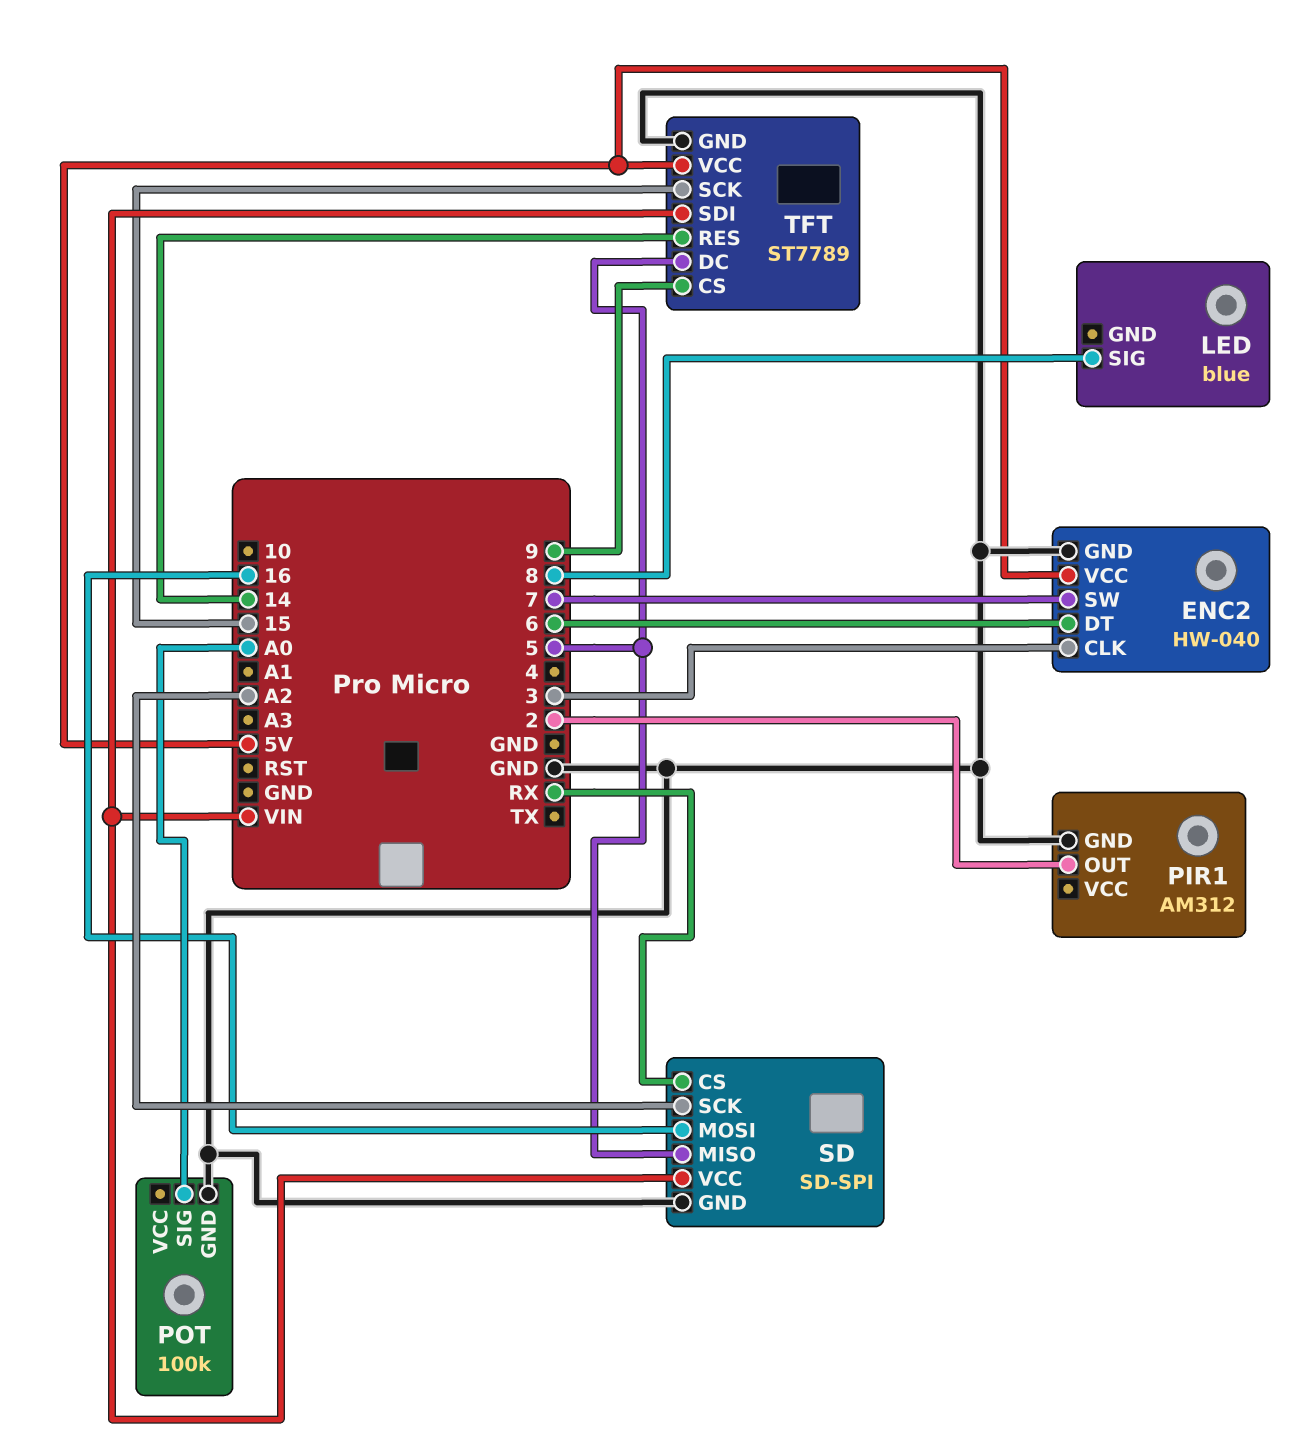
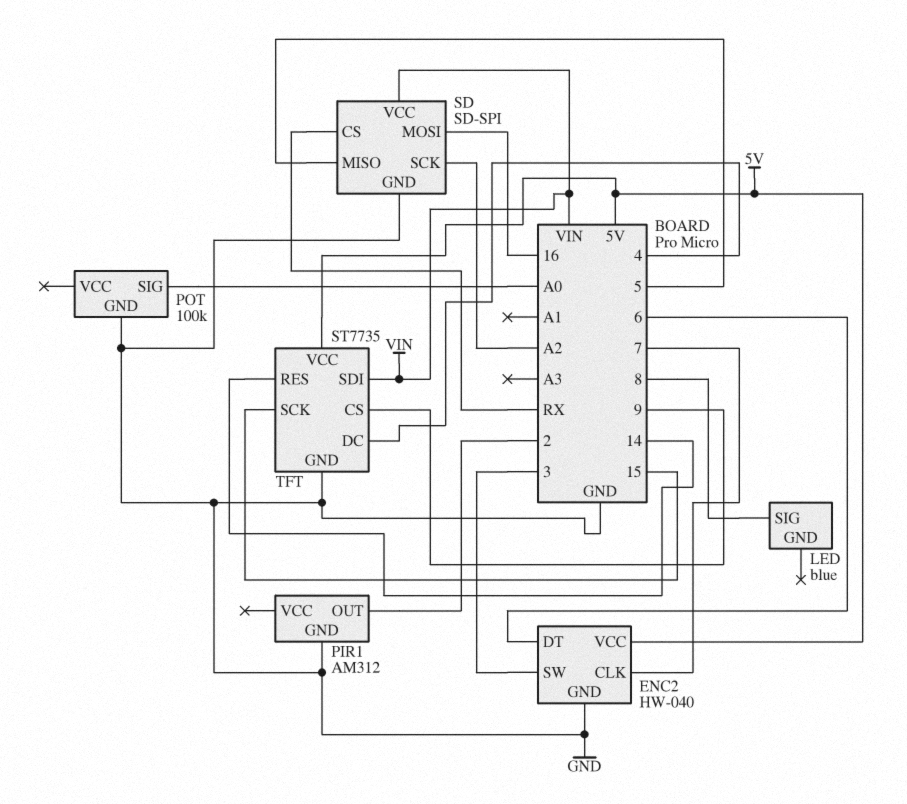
ENC2 pin CLK: 3 -> 7
ENC2 pin SW: 7 -> 3
TFT: ST7789 -> ST7735
TFT pin DC: 5 -> 4

